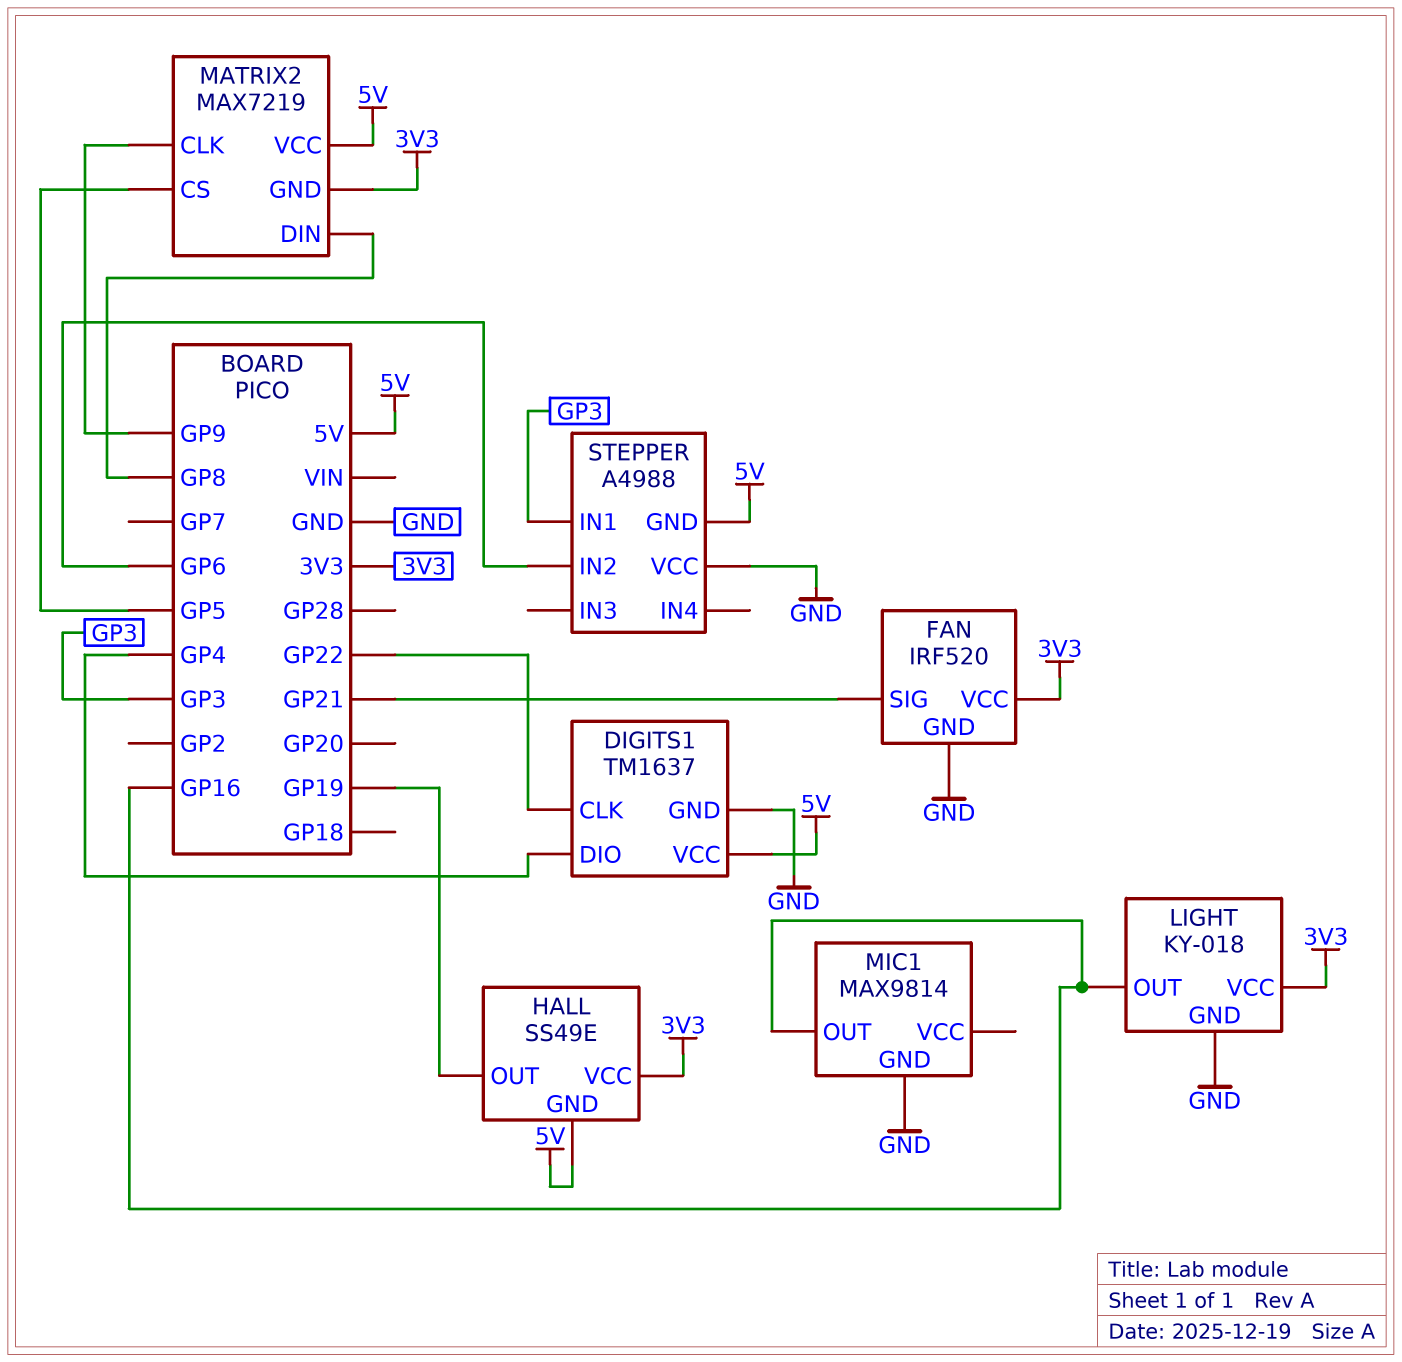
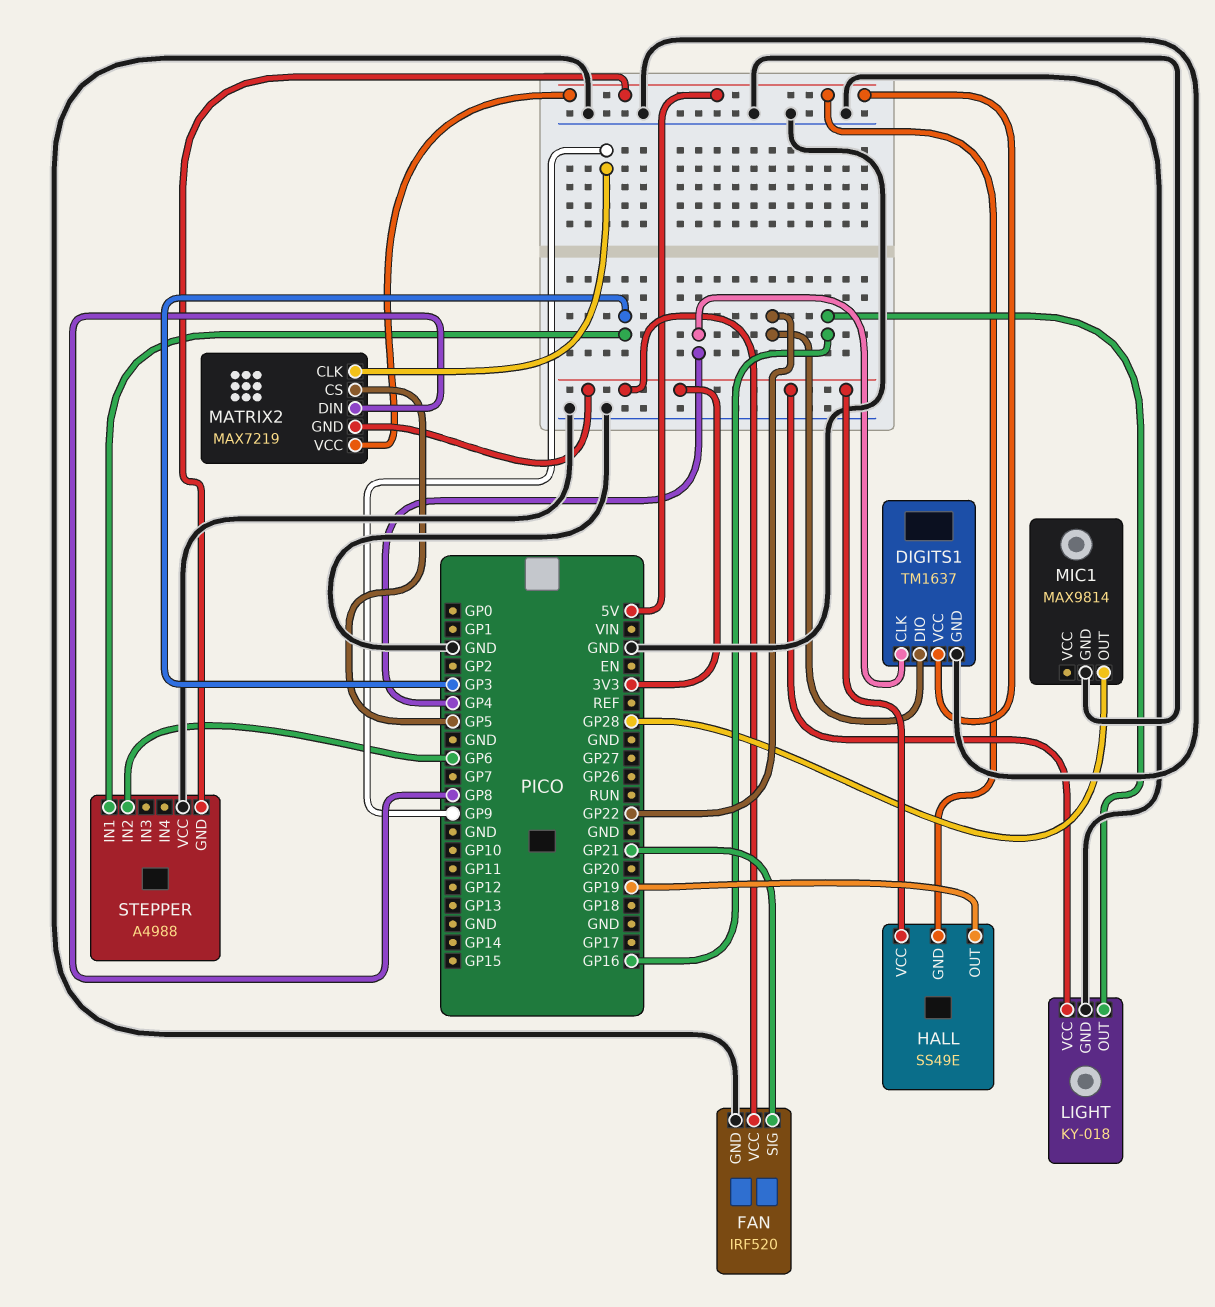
DIGITS1 pin CLK: GP22 -> GP4
DIGITS1 pin DIO: GP4 -> GP22
MIC1 pin OUT: GP16 -> GP28

